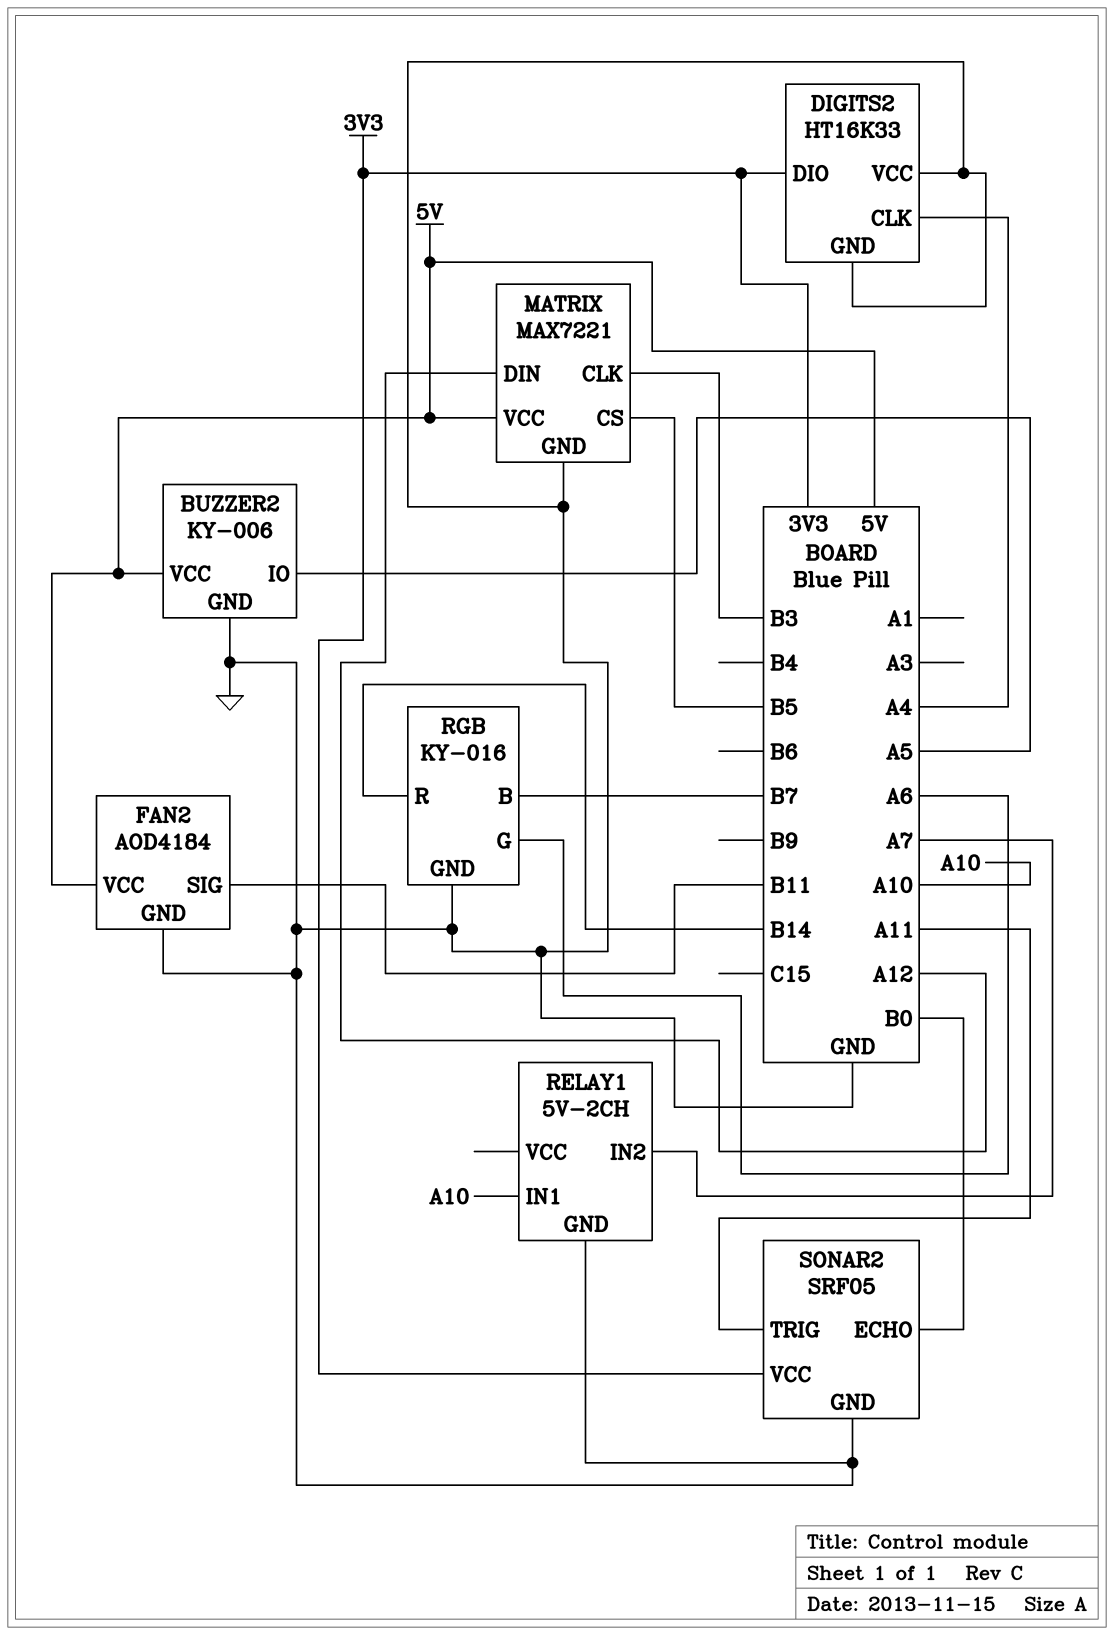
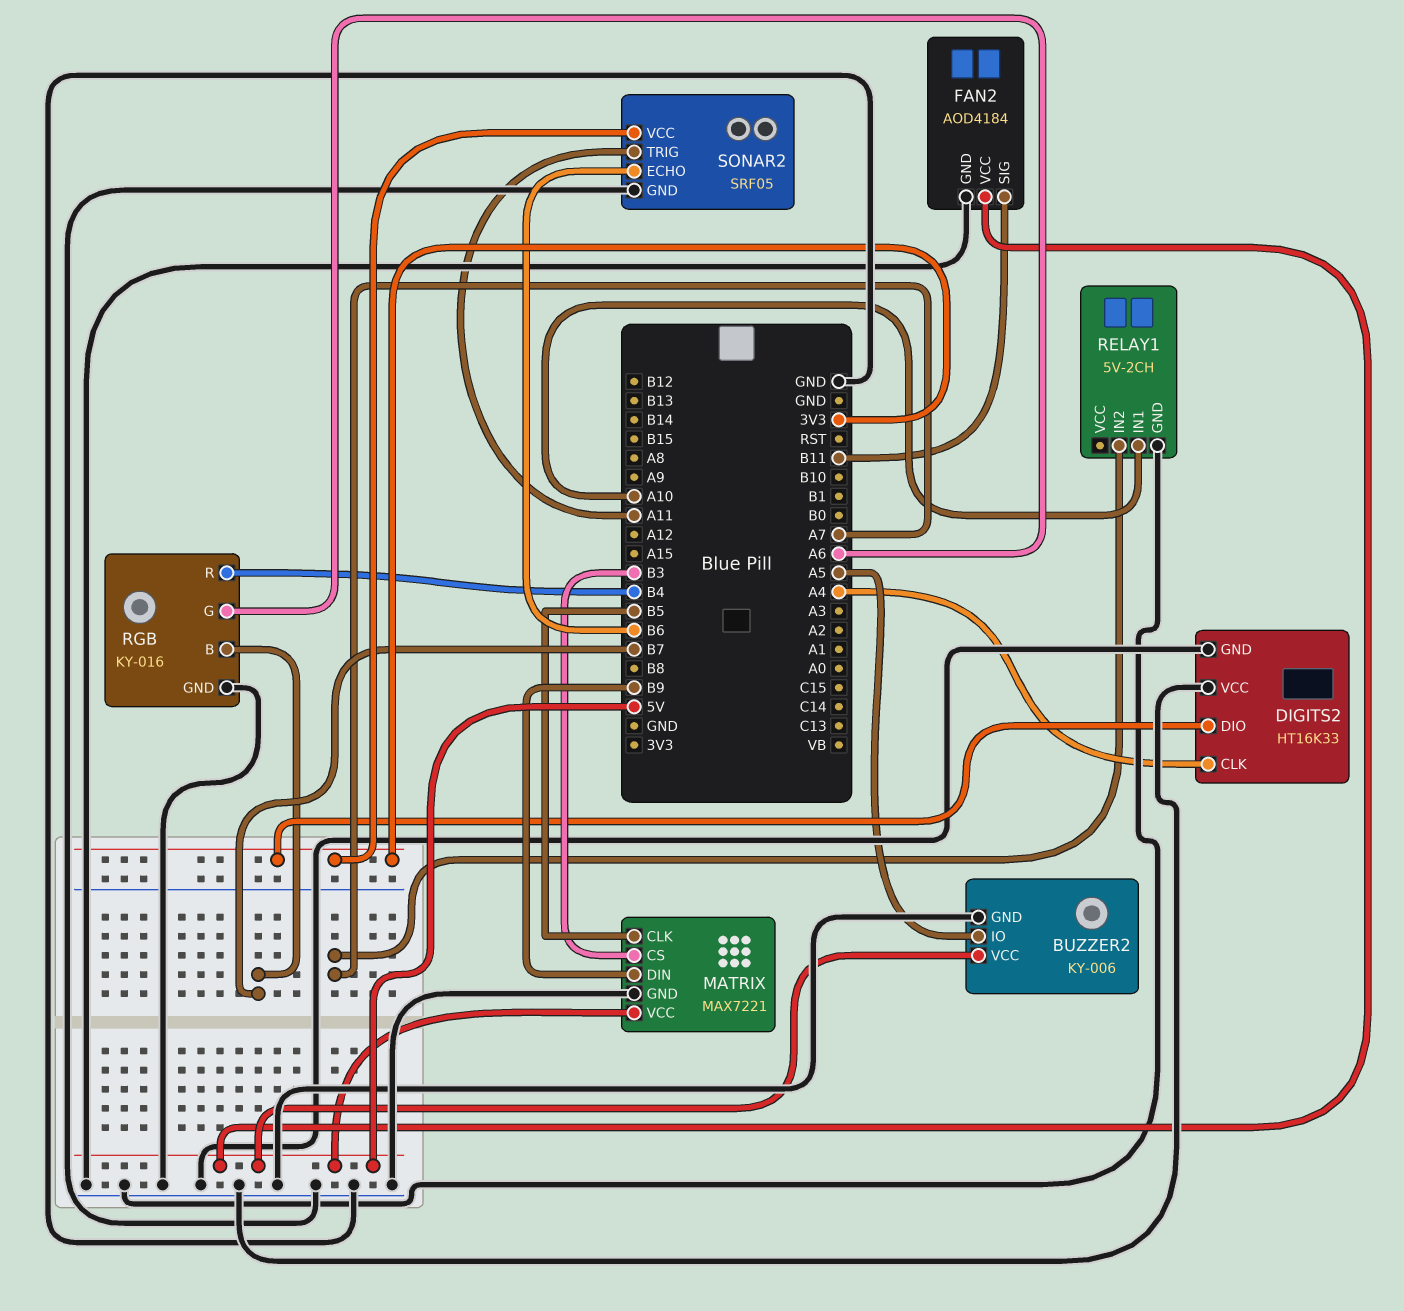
MATRIX pin CLK: B3 -> B5
MATRIX pin CS: B5 -> B3
MATRIX pin DIN: A12 -> B9
RGB pin R: B14 -> B4
SONAR2 pin ECHO: B0 -> B6

